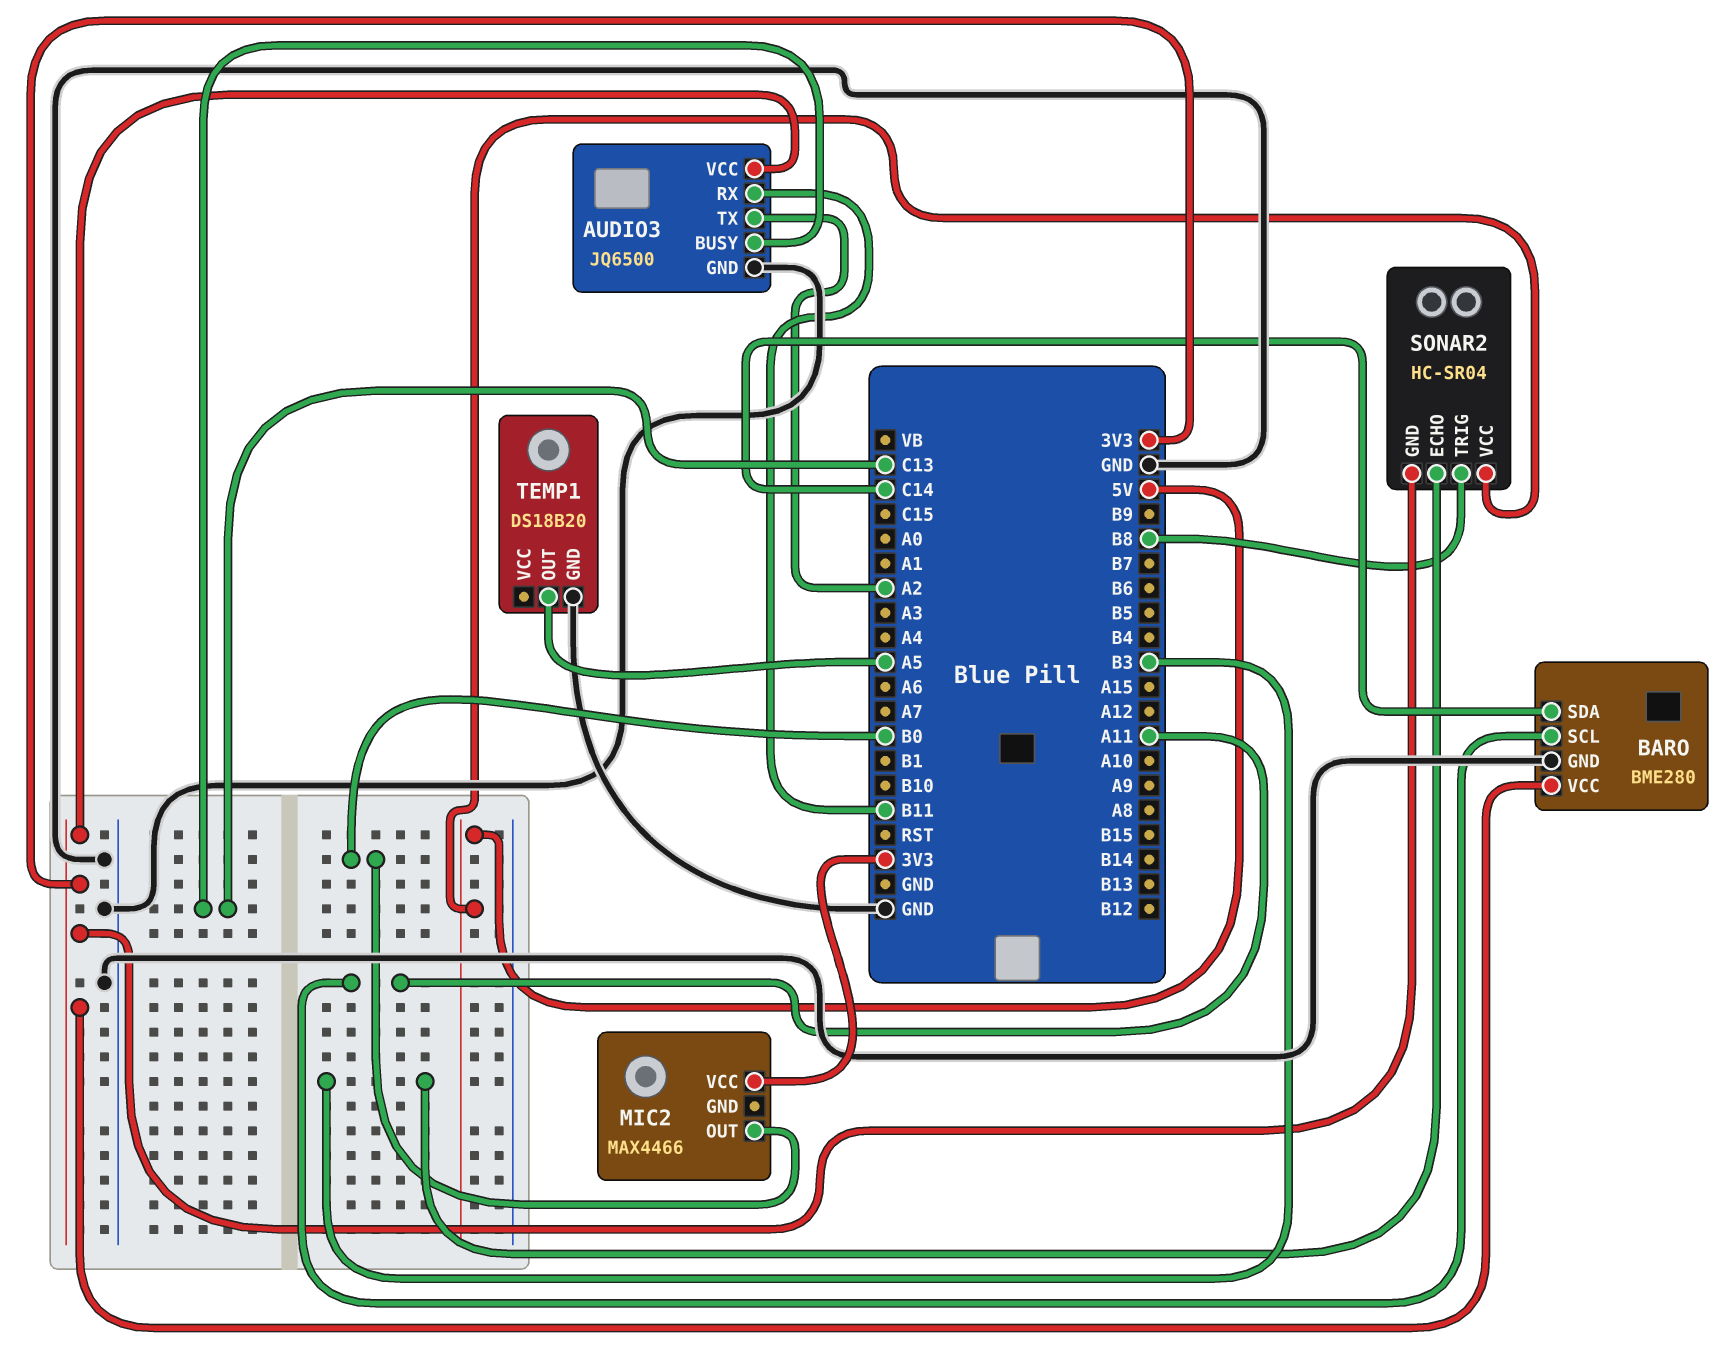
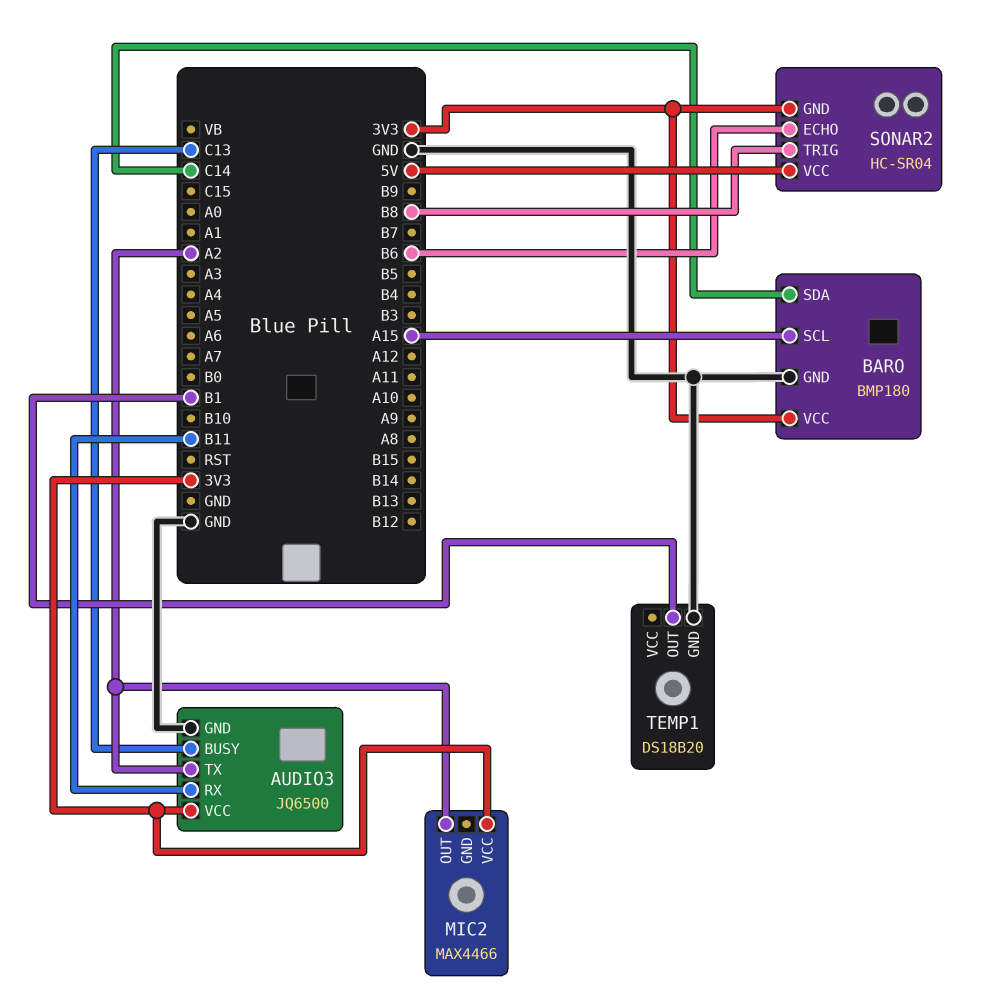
BARO: BME280 -> BMP180
BARO pin SCL: A11 -> A15
MIC2 pin OUT: B0 -> A2
SONAR2 pin ECHO: B3 -> B6
TEMP1 pin OUT: A5 -> B1

